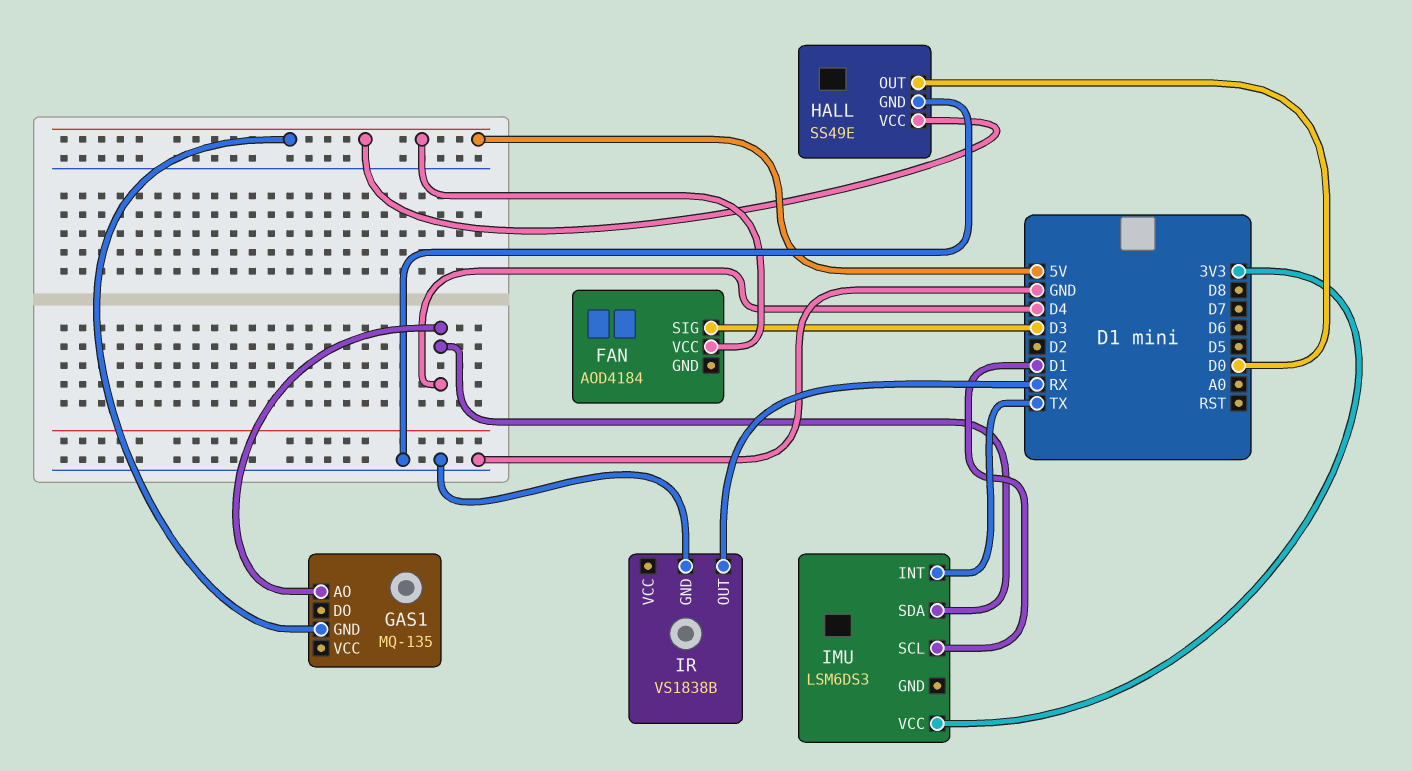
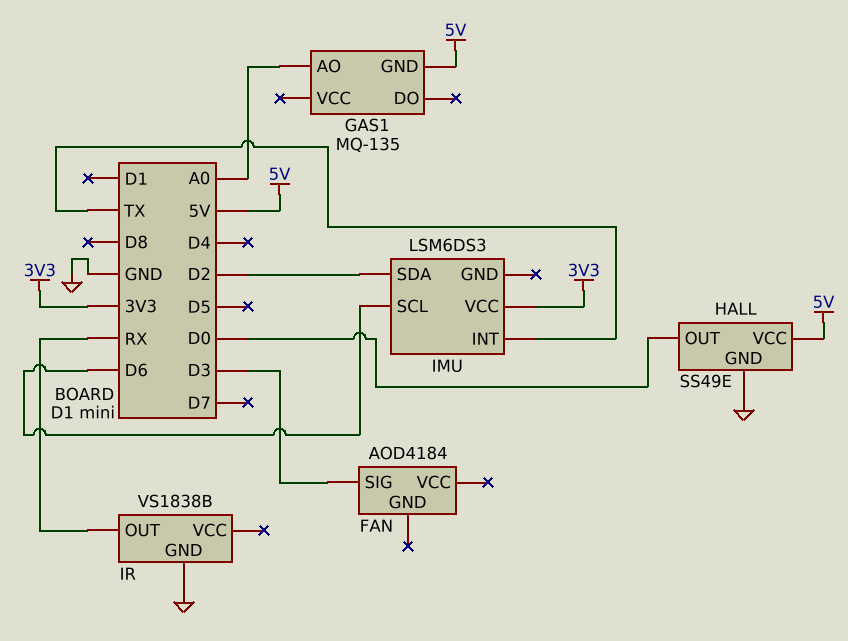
FAN pin VCC: 5V -> none
GAS1 pin AO: D4 -> A0
IMU pin SCL: D1 -> D6
IMU pin SDA: D4 -> D2

